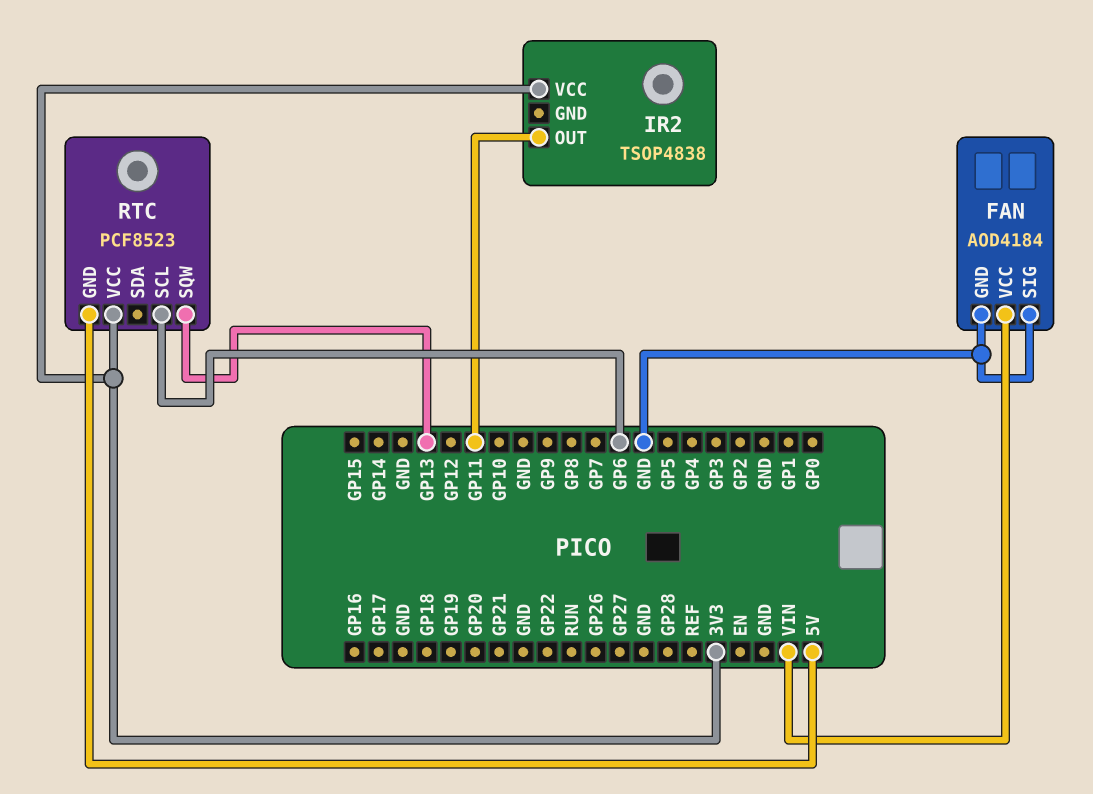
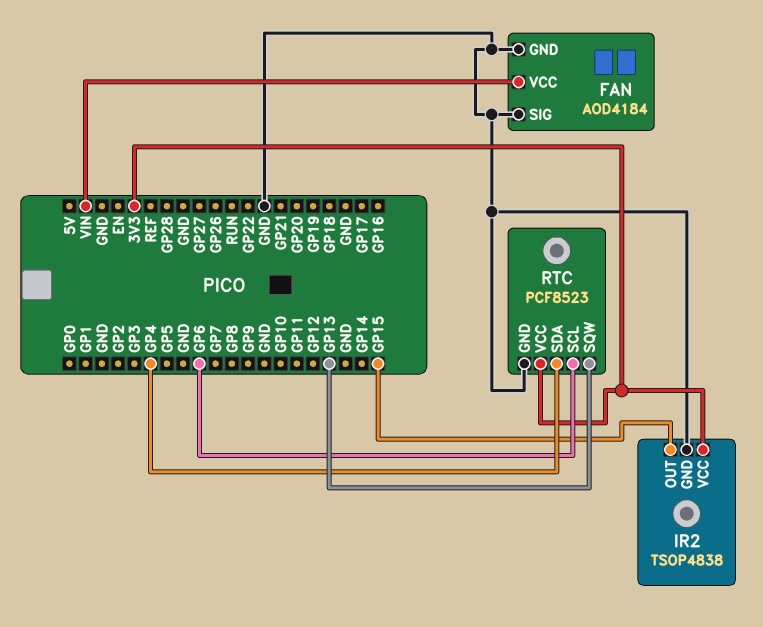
IR2 pin GND: none -> GND
IR2 pin OUT: GP11 -> GP15
RTC pin GND: 5V -> GND
RTC pin SDA: none -> GP4

